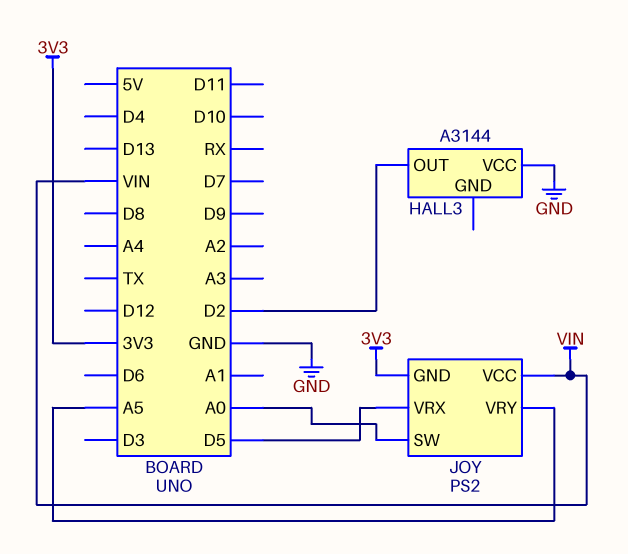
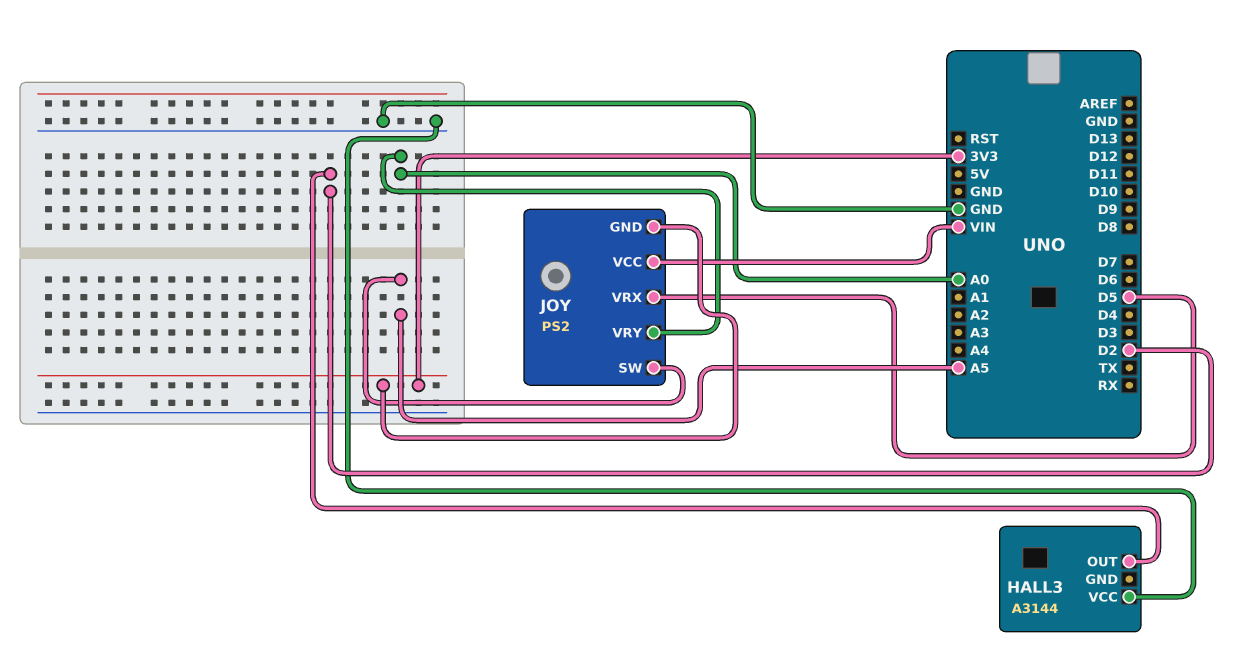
JOY pin SW: A0 -> A5
JOY pin VRY: A5 -> A0

